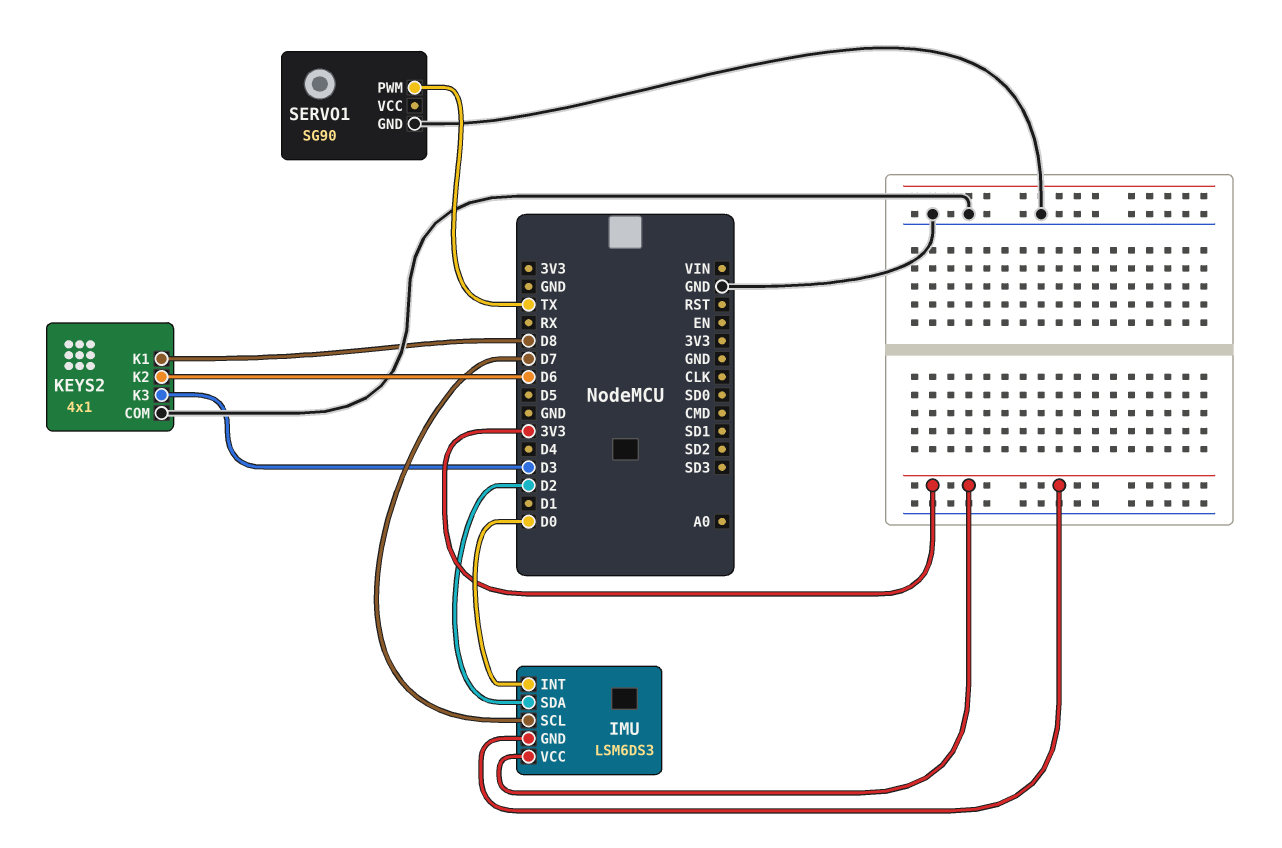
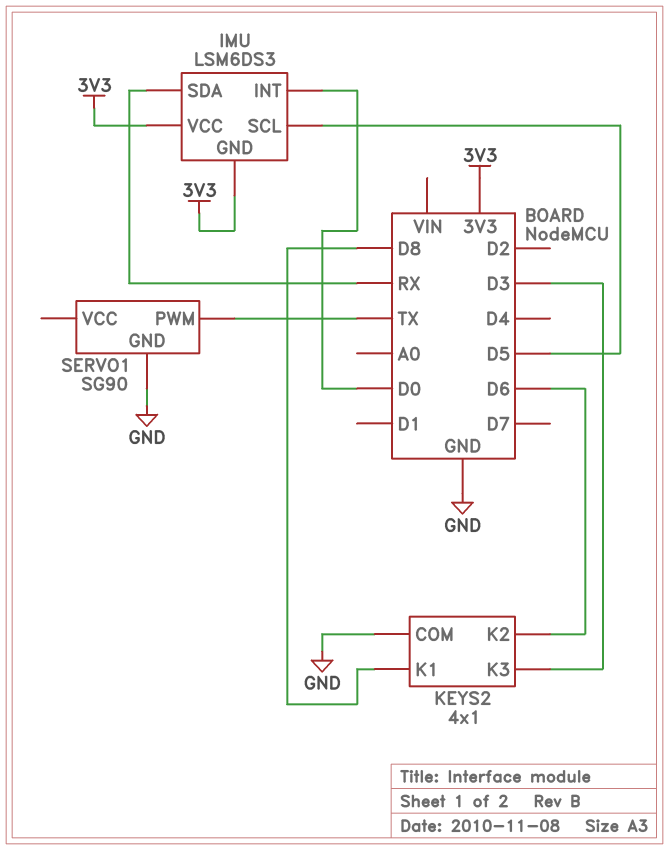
IMU pin SCL: D7 -> D5
IMU pin SDA: D2 -> RX

